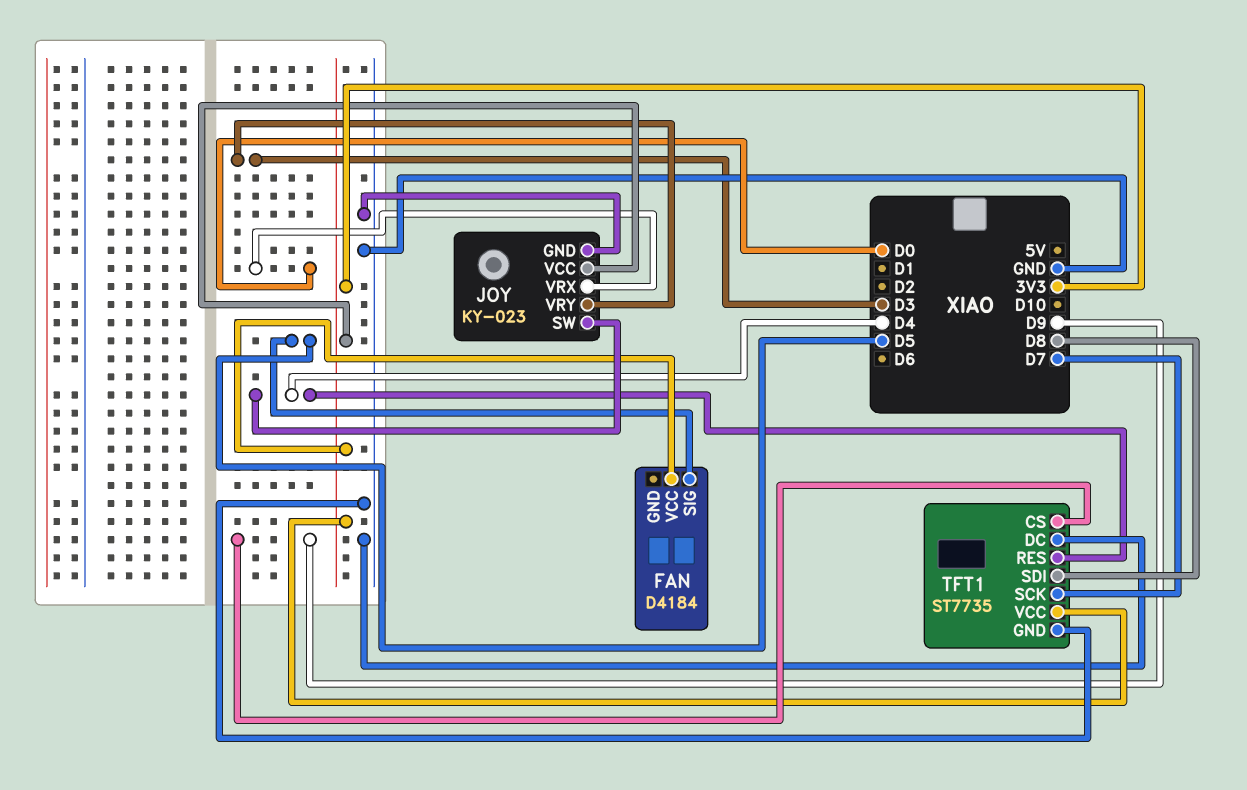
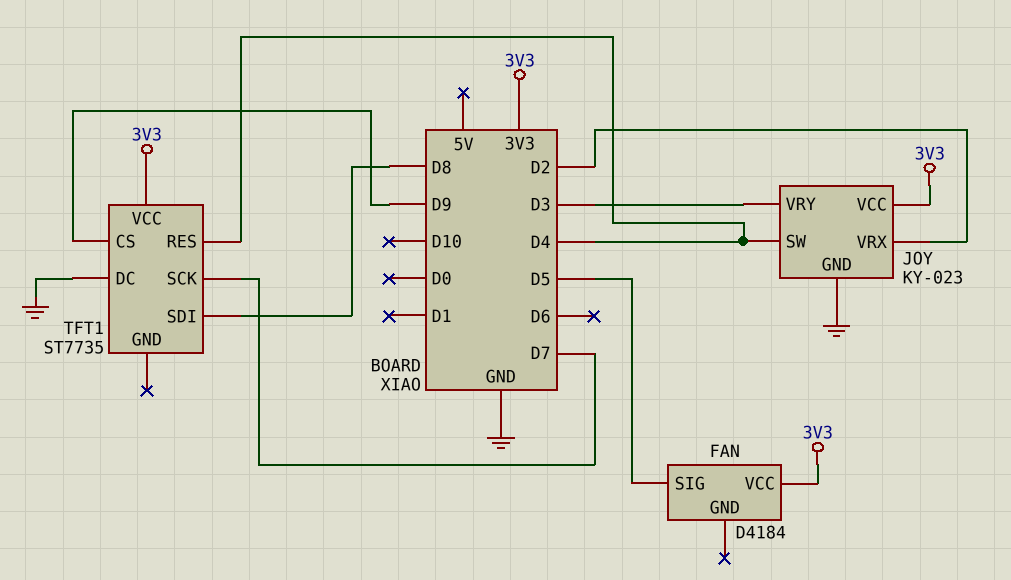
JOY pin VRX: D0 -> D2
TFT1 pin GND: GND -> none

